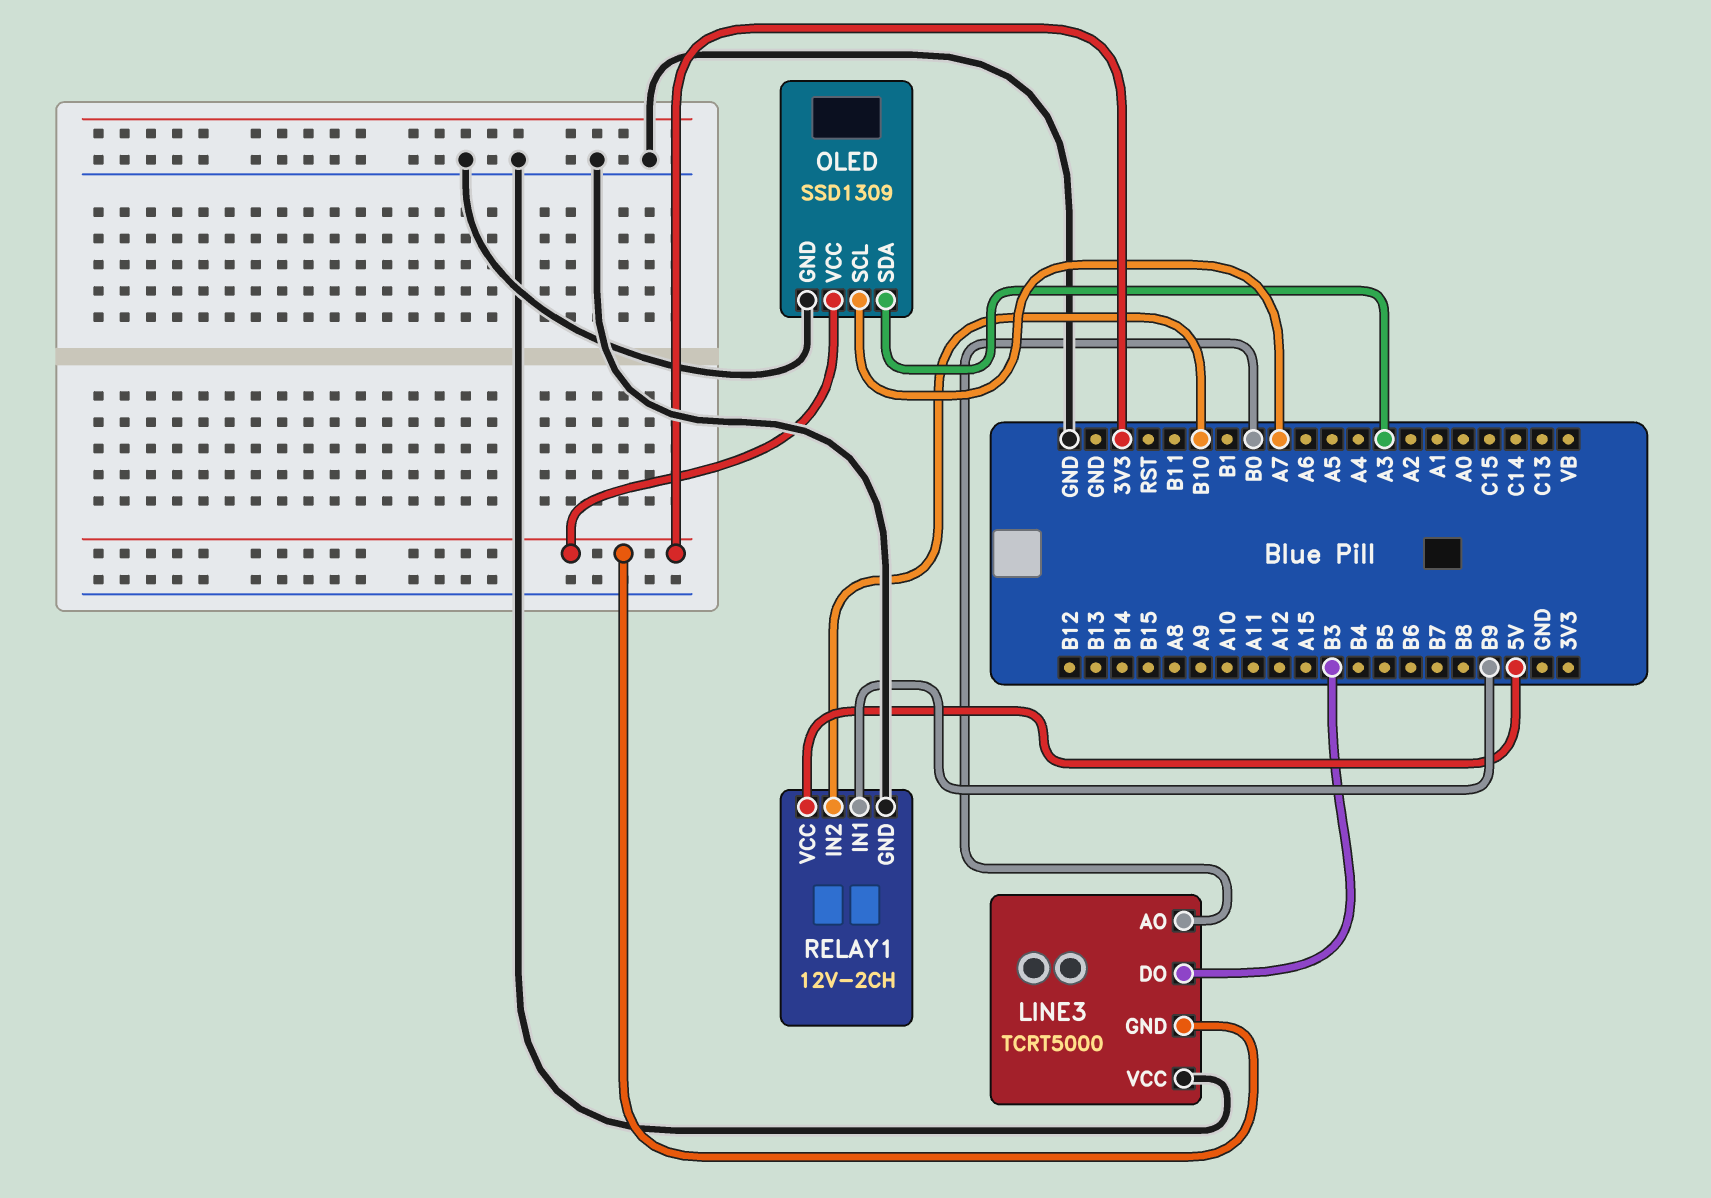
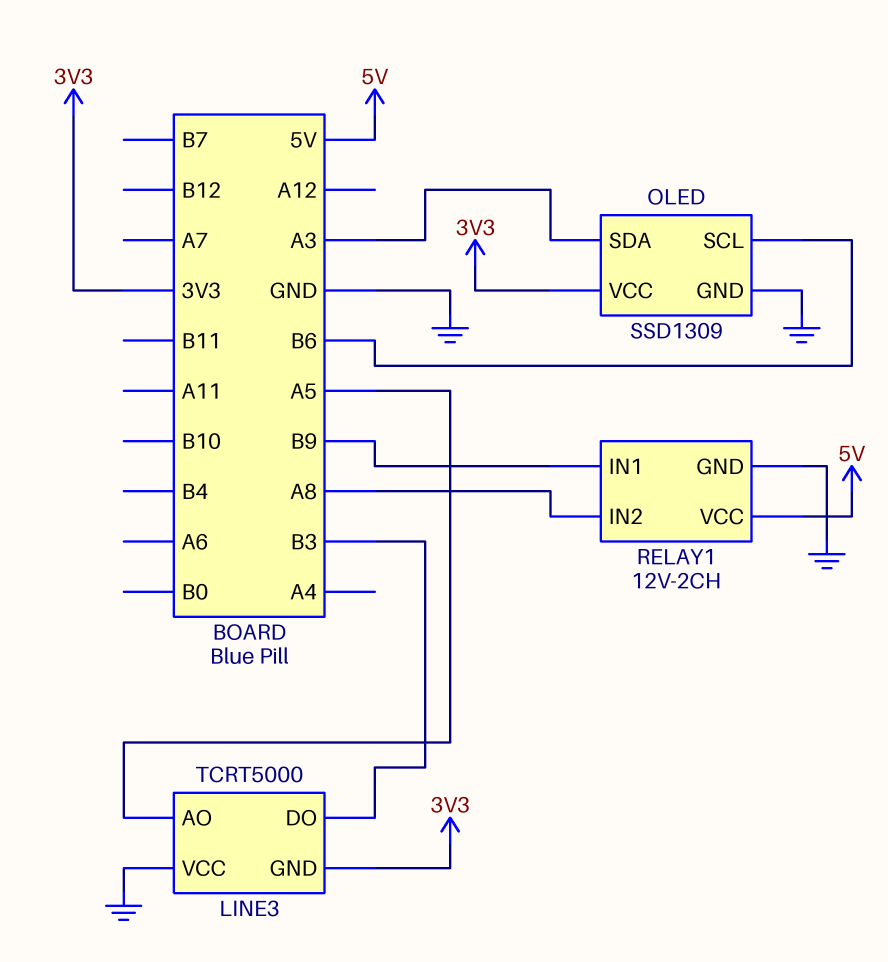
LINE3 pin AO: B0 -> A5
OLED pin SCL: A7 -> B6
RELAY1 pin IN2: B10 -> A8

